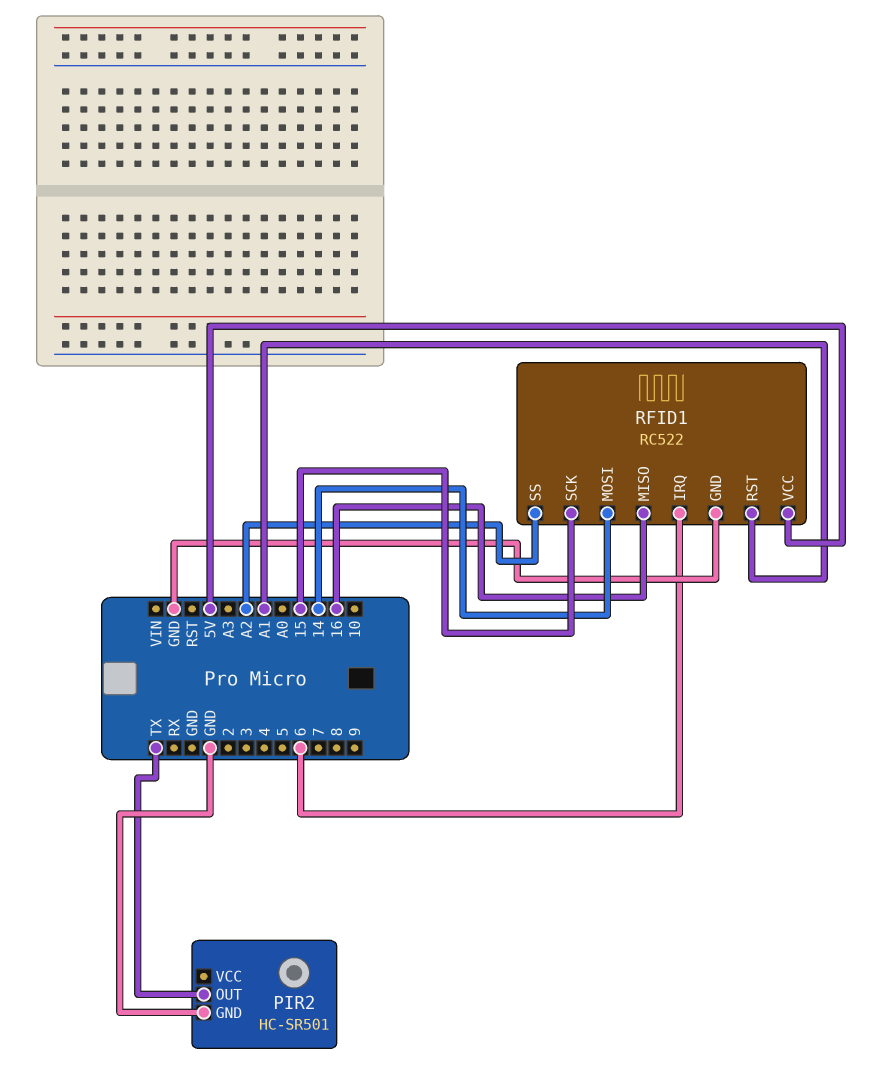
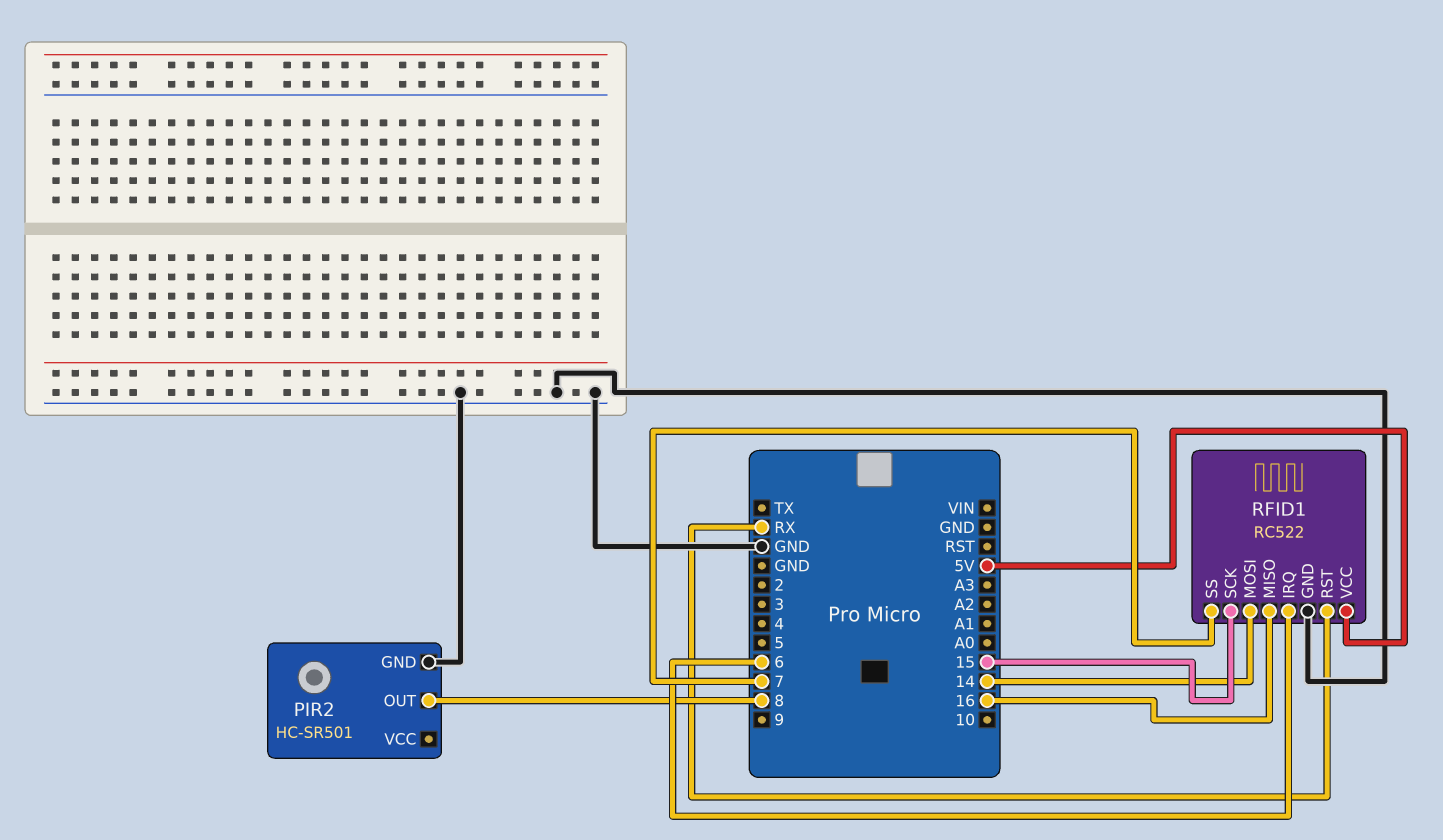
PIR2 pin OUT: TX -> 8
RFID1 pin RST: A1 -> RX
RFID1 pin SS: A2 -> 7

